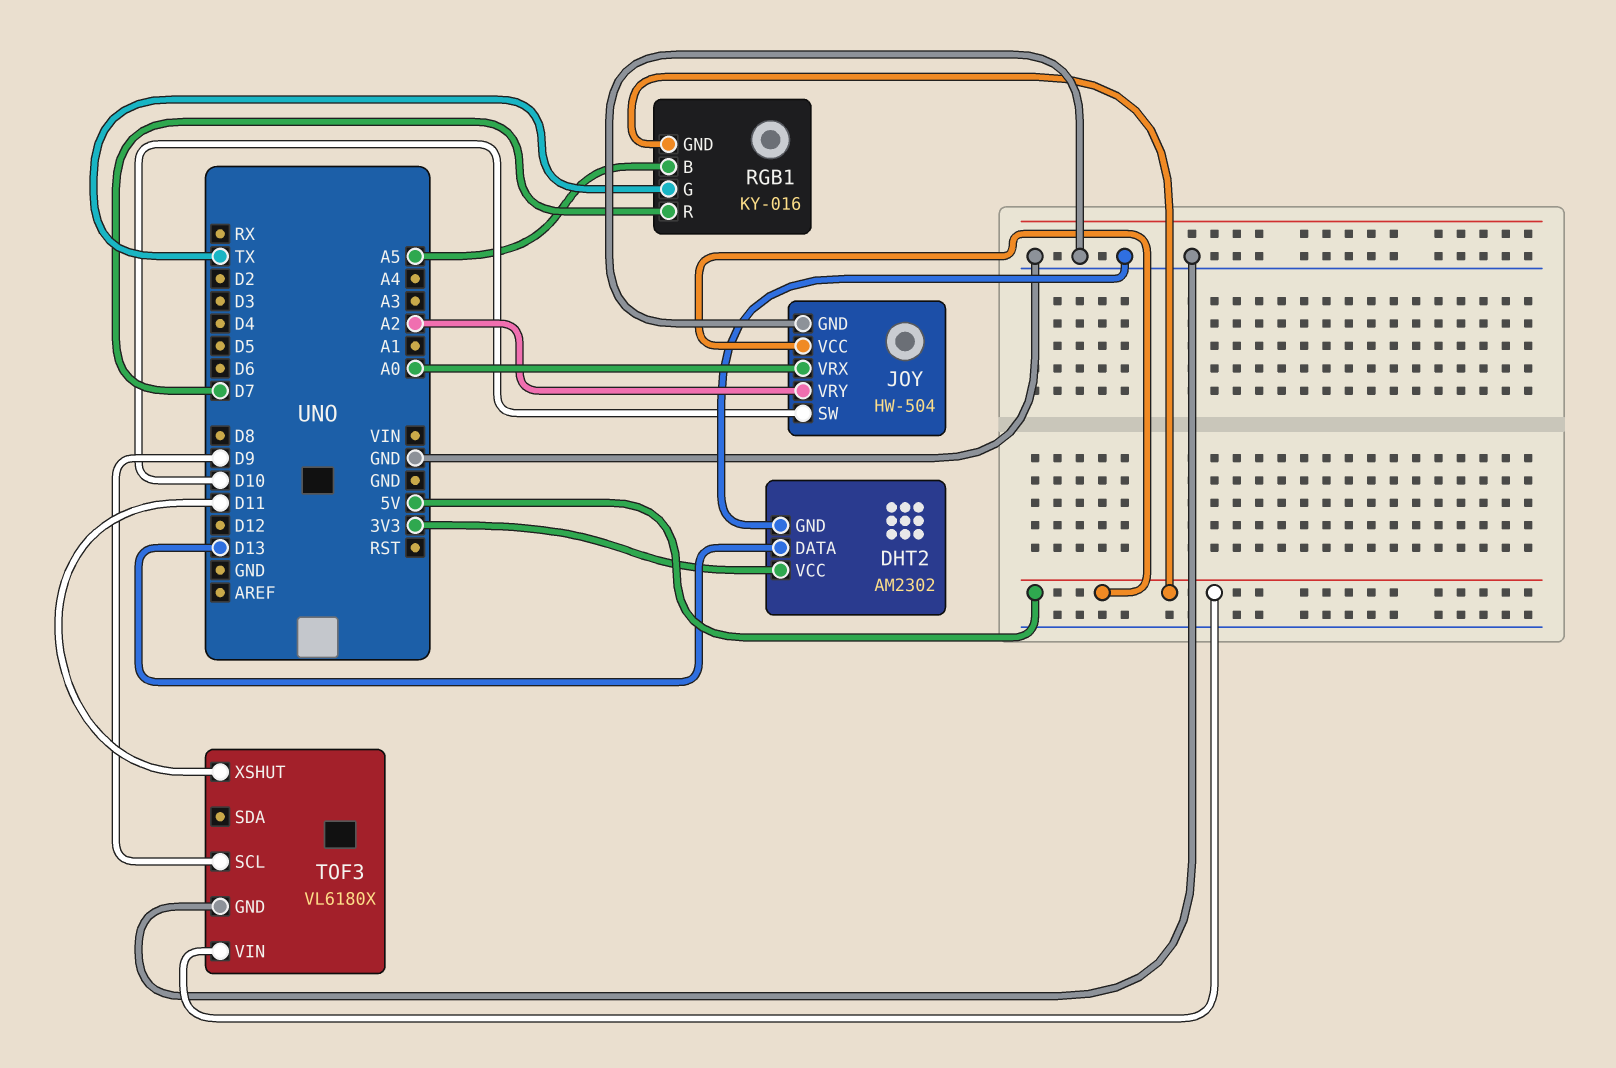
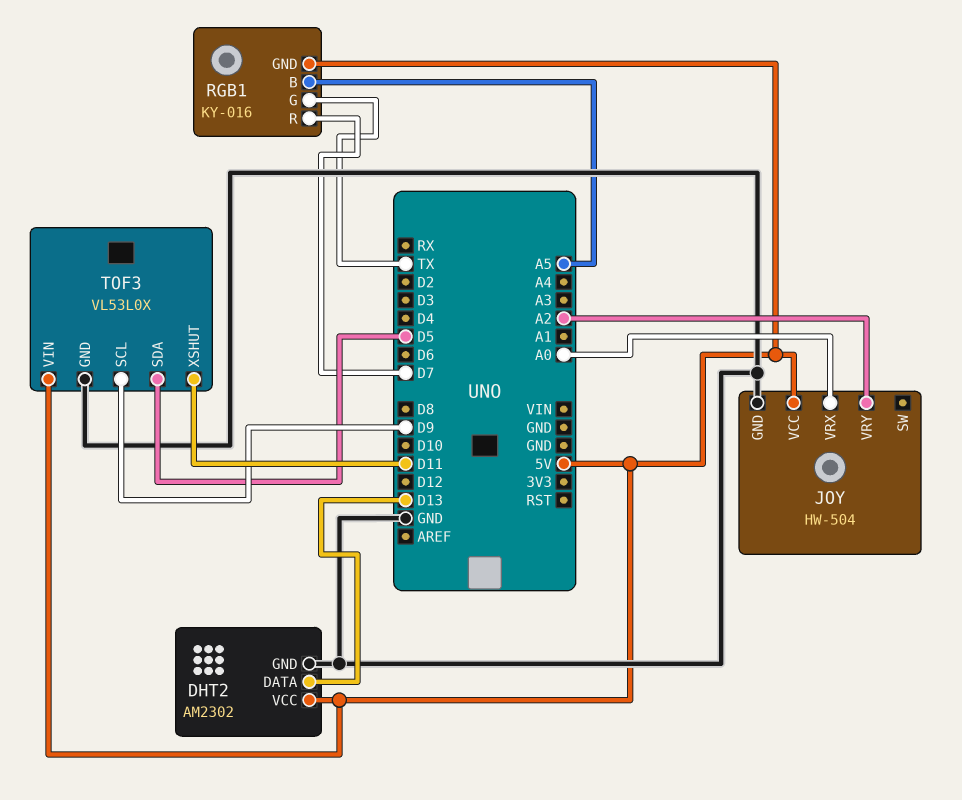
DHT2 pin VCC: 3V3 -> 5V
JOY pin SW: D10 -> none
TOF3: VL6180X -> VL53L0X
TOF3 pin SDA: none -> D5

